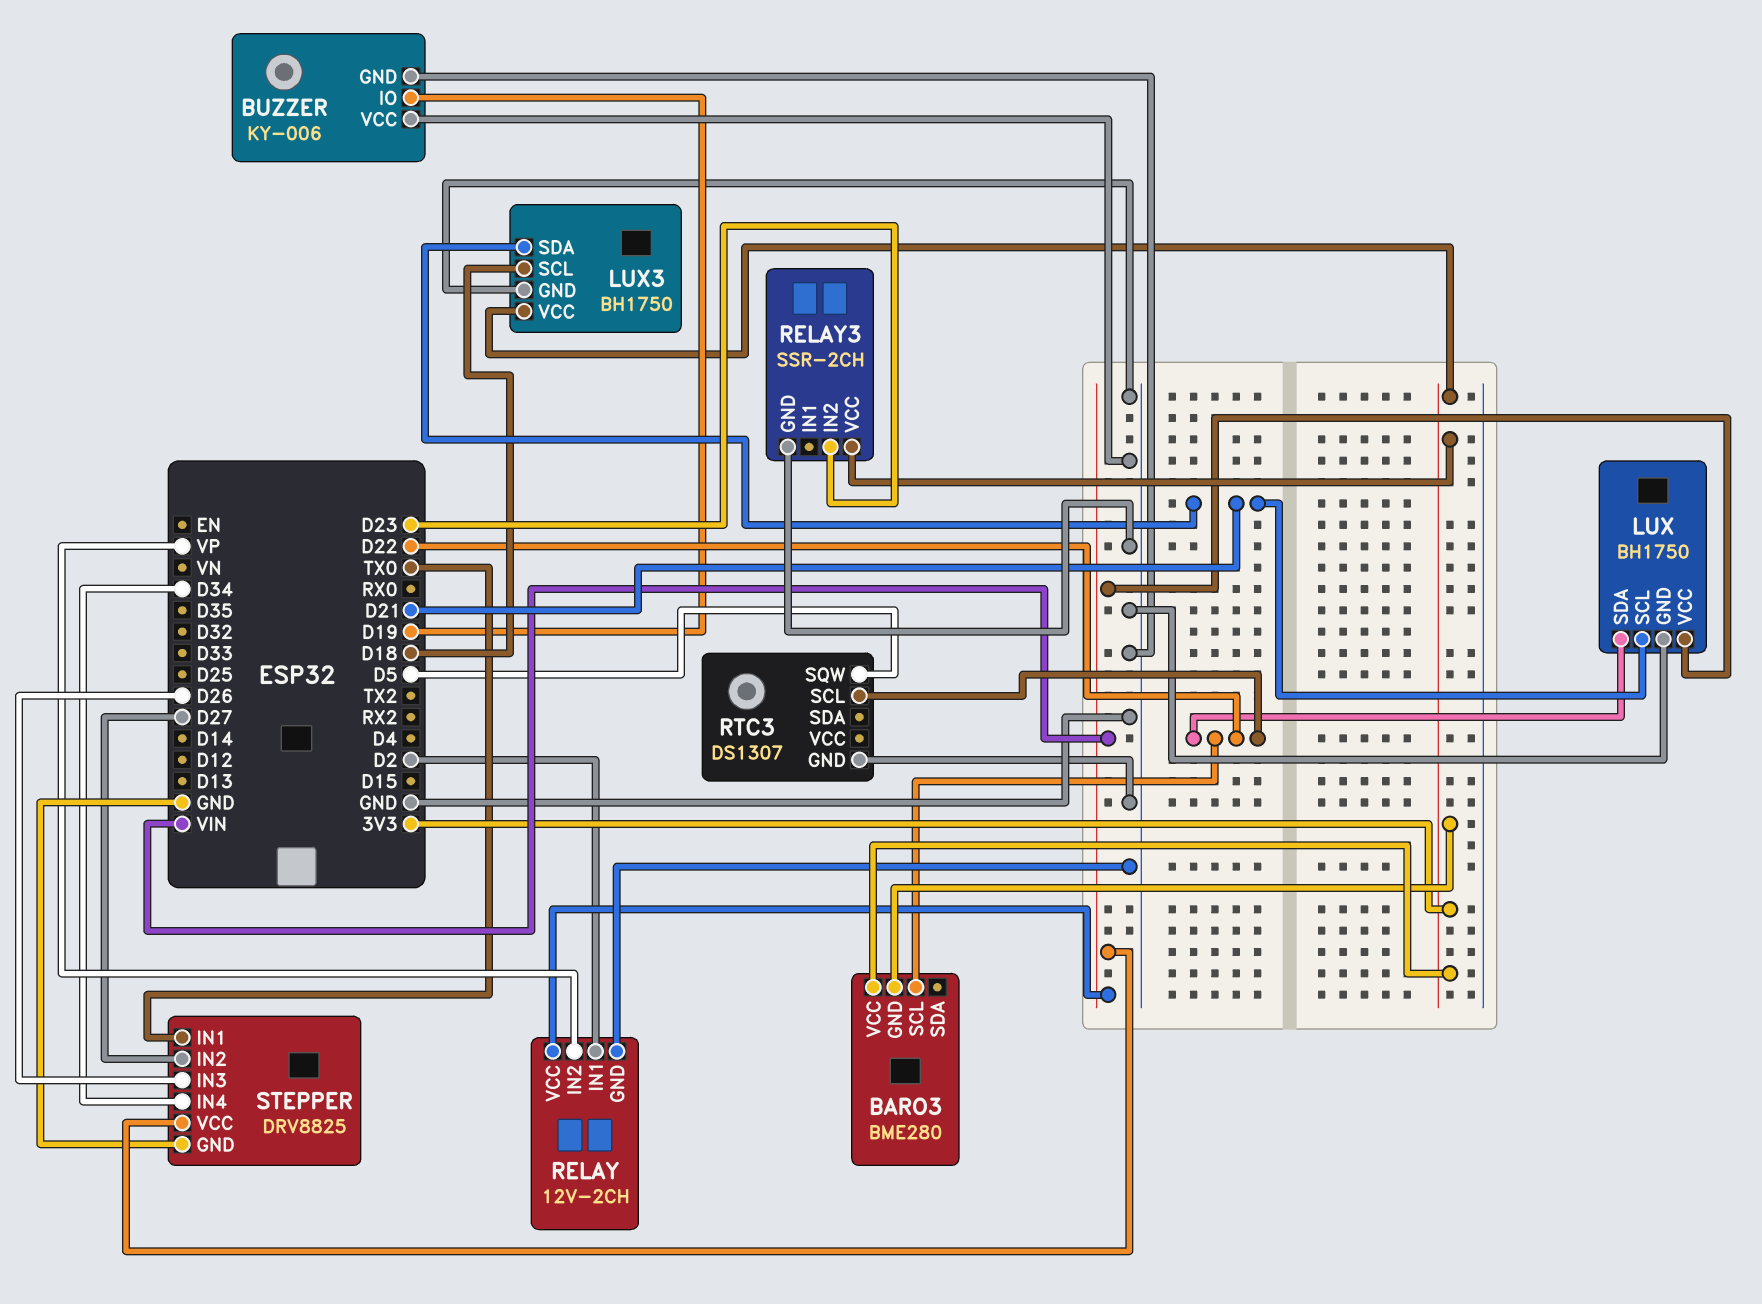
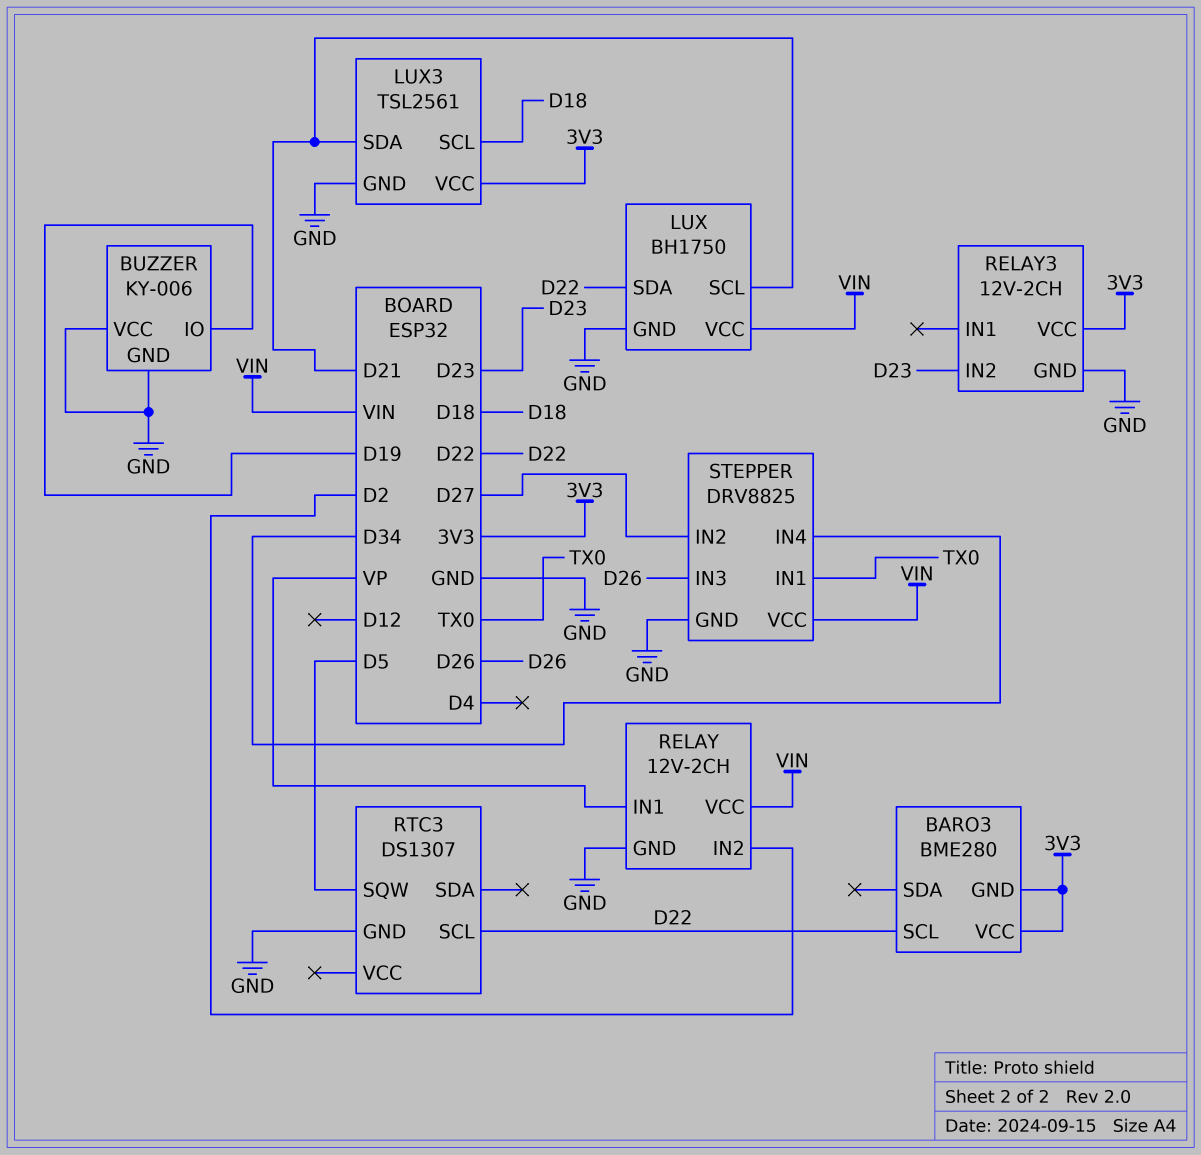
LUX3: BH1750 -> TSL2561
RELAY pin IN1: D2 -> VP
RELAY pin IN2: VP -> D2
RELAY3: SSR-2CH -> 12V-2CH

